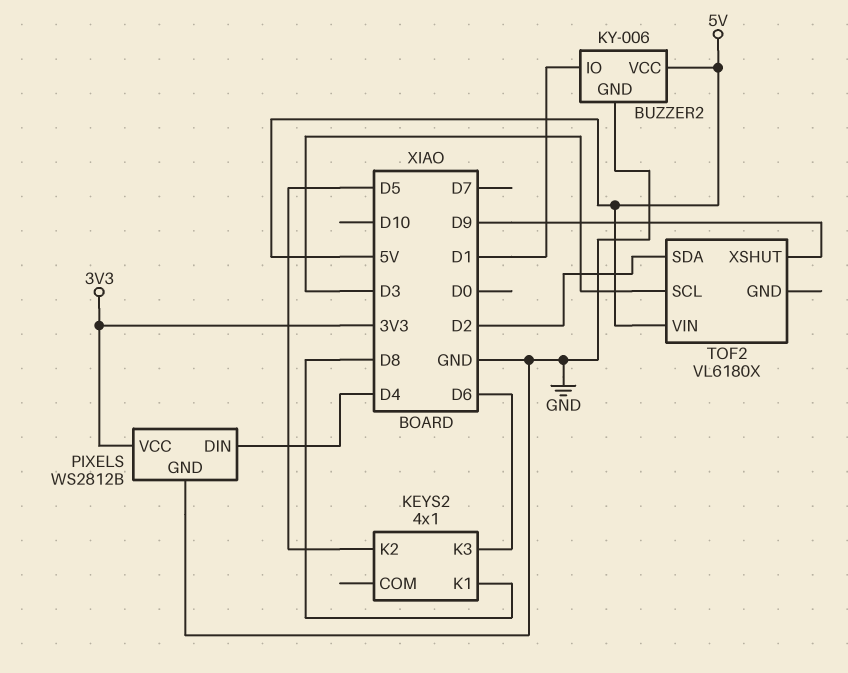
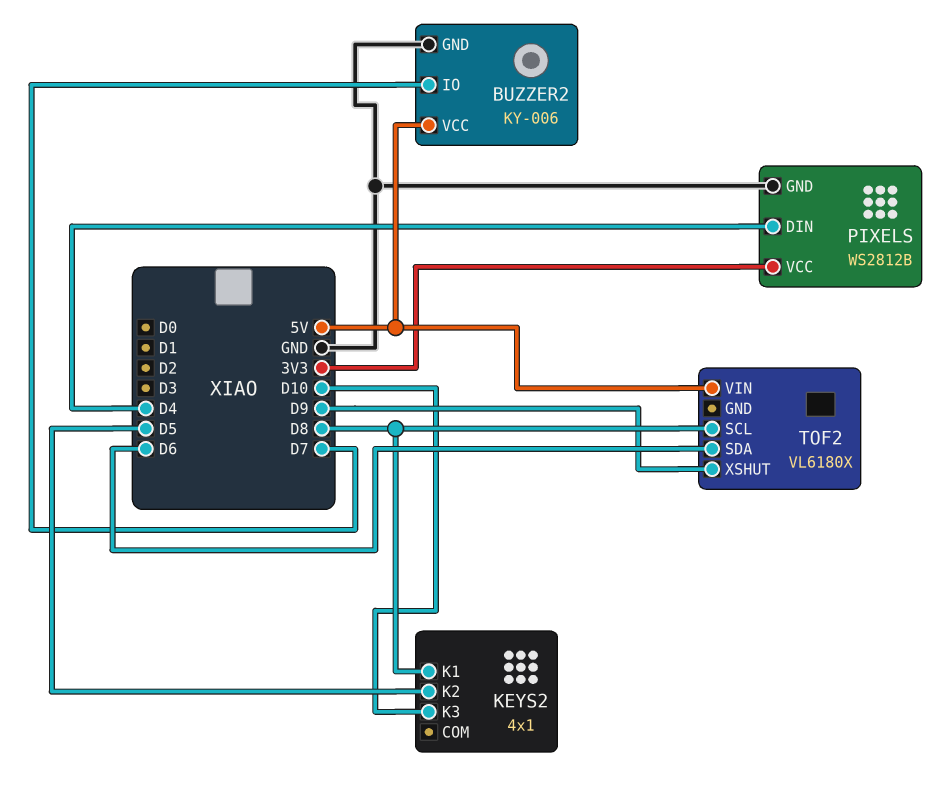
BUZZER2 pin IO: D1 -> D7
KEYS2 pin K3: D6 -> D10
TOF2 pin SCL: D3 -> D8
TOF2 pin SDA: D2 -> D6

